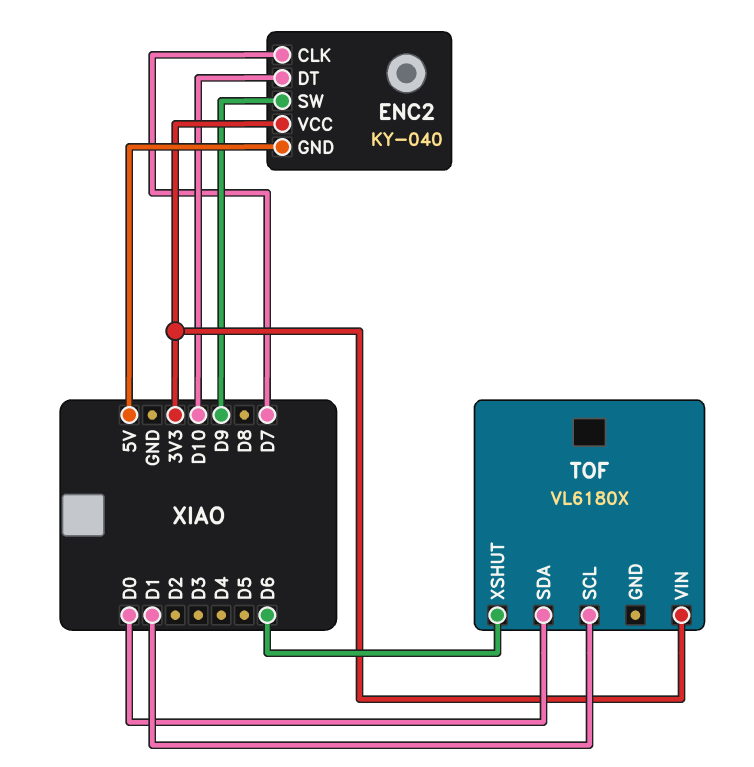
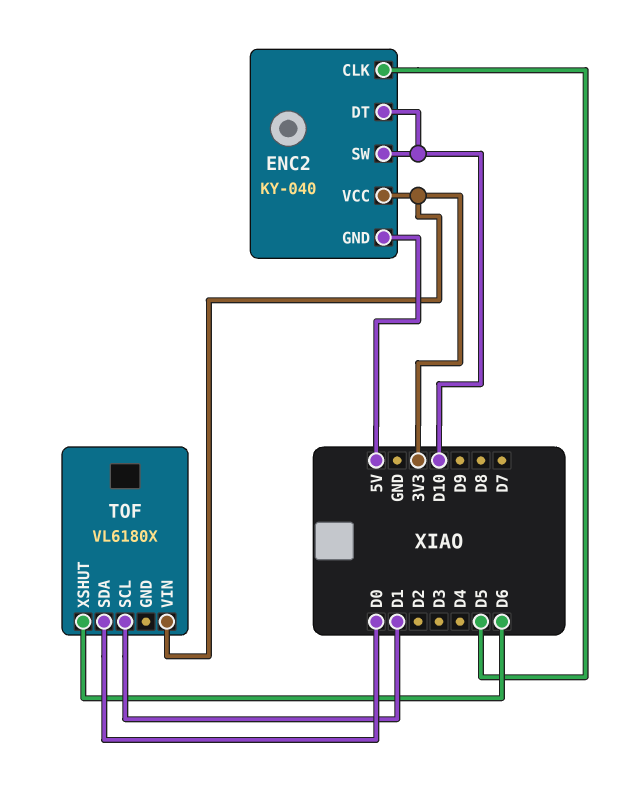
ENC2 pin CLK: D7 -> D5
ENC2 pin SW: D9 -> D10

